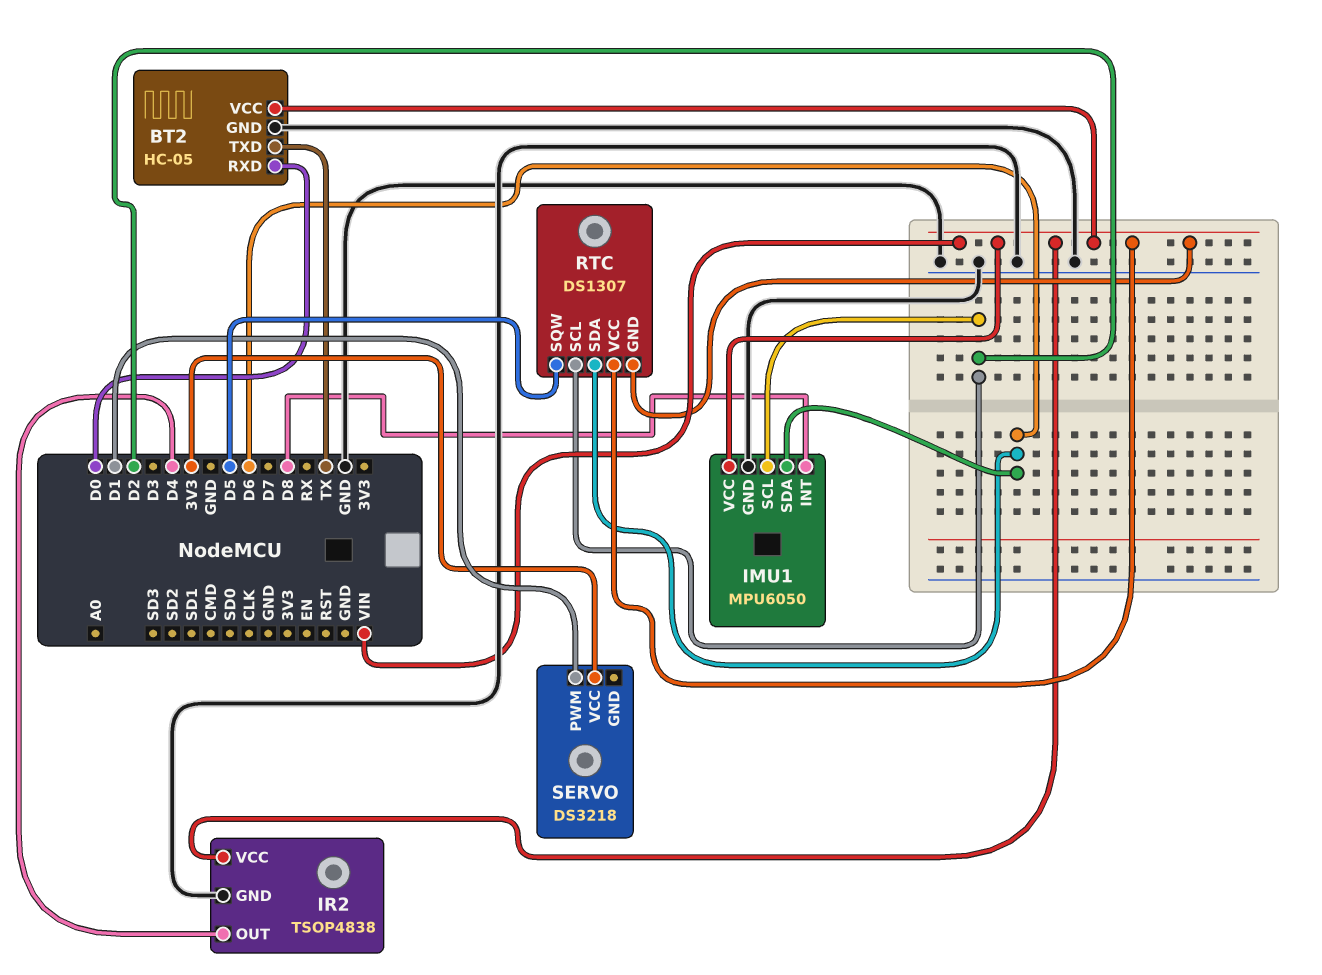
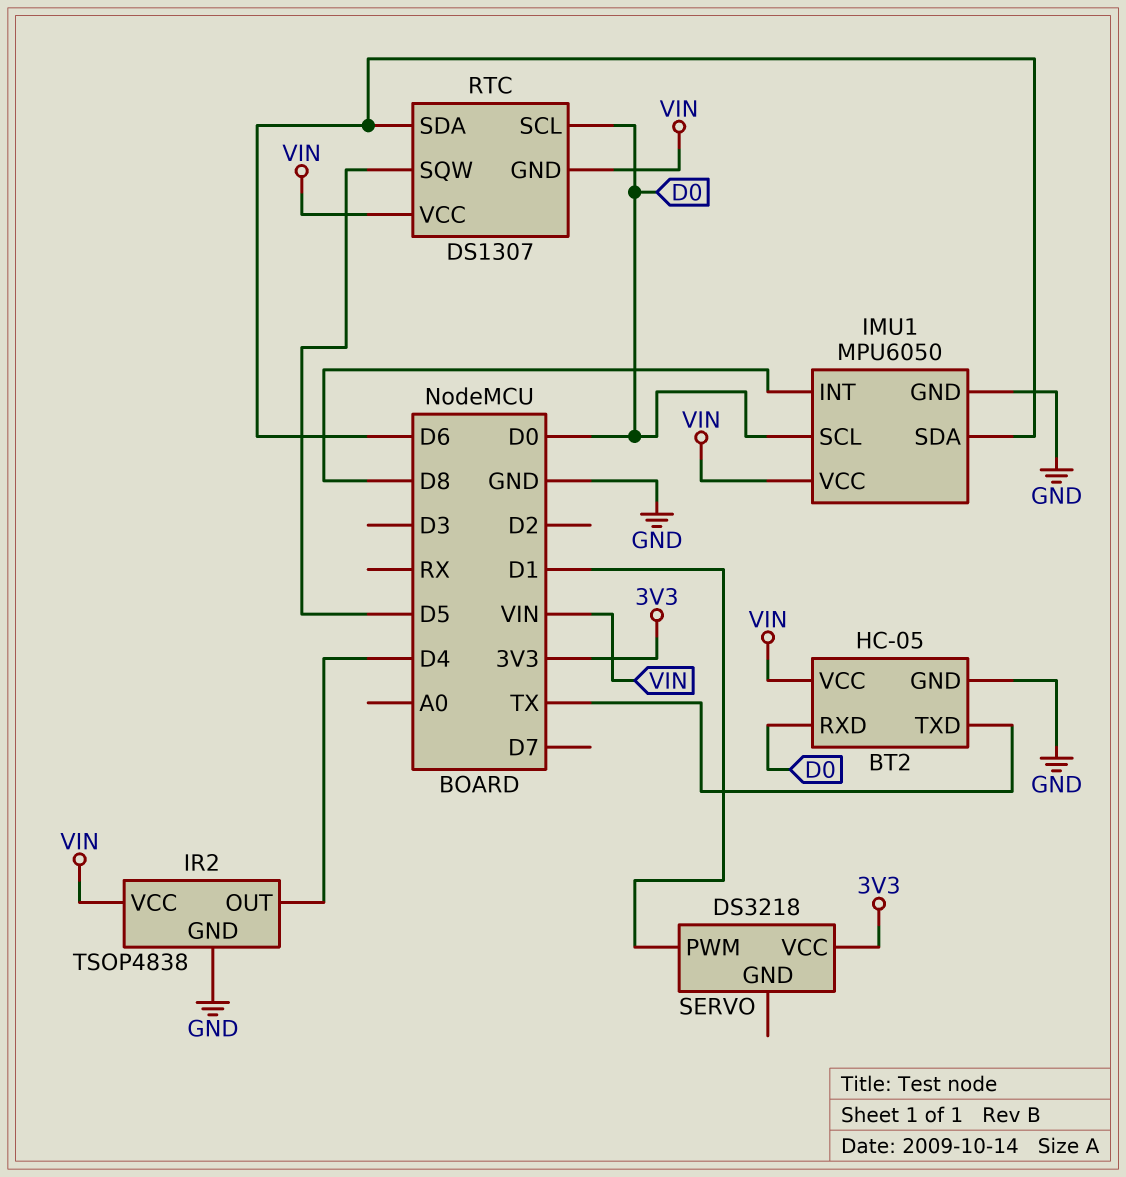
IMU1 pin SCL: D2 -> D0
RTC pin SCL: D2 -> D0

